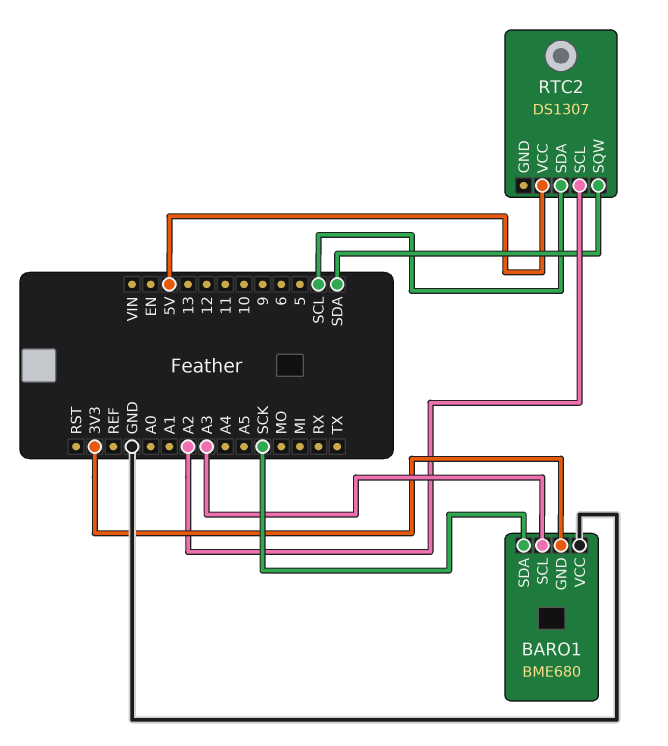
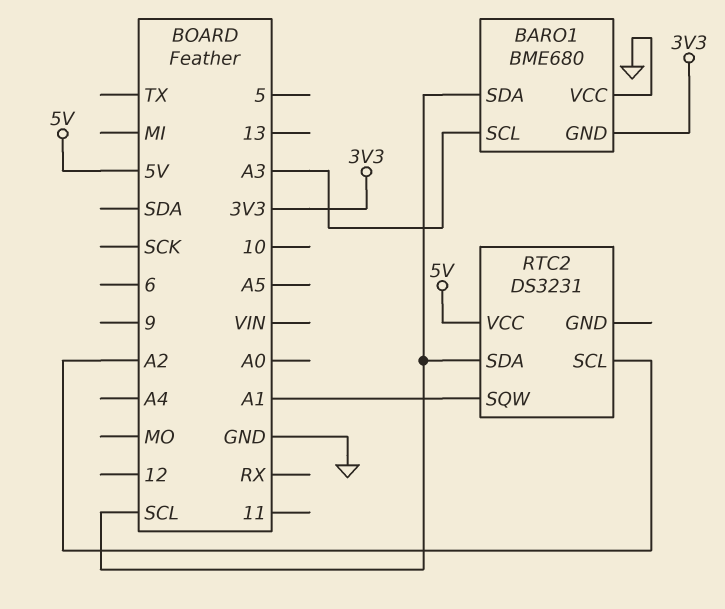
BARO1 pin SDA: SCK -> SCL
RTC2: DS1307 -> DS3231
RTC2 pin SQW: SDA -> A1

